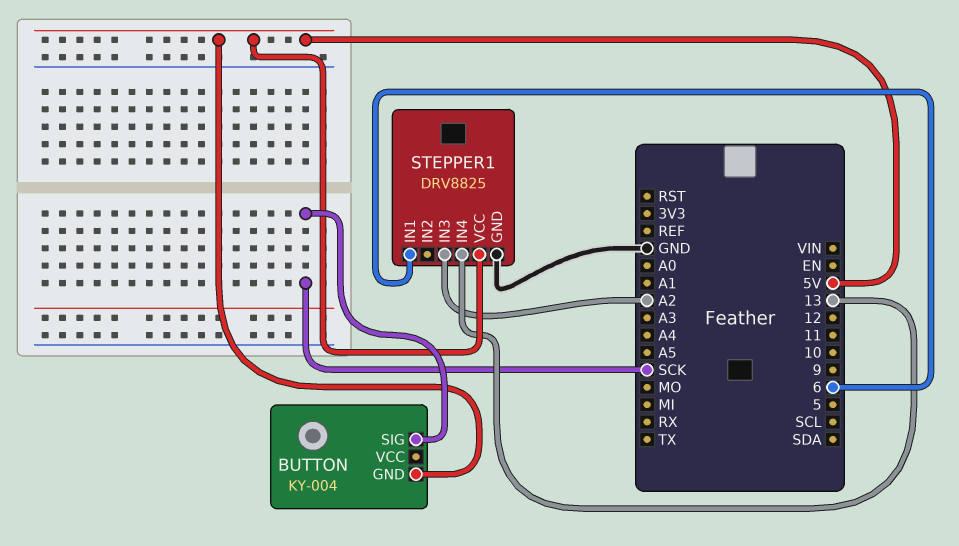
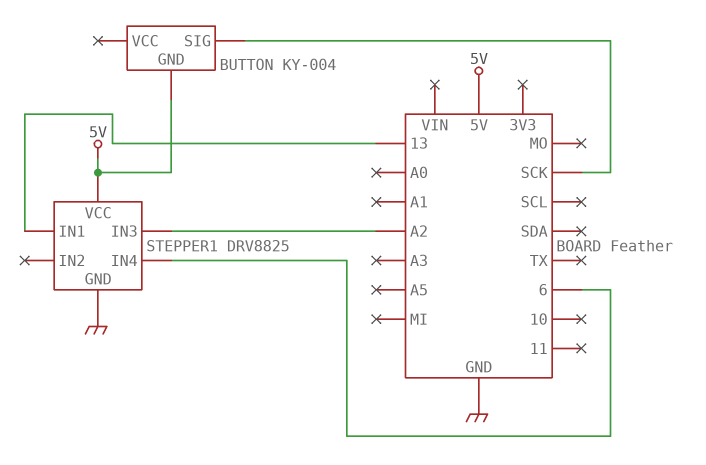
STEPPER1 pin IN1: 6 -> 13
STEPPER1 pin IN4: 13 -> 6

